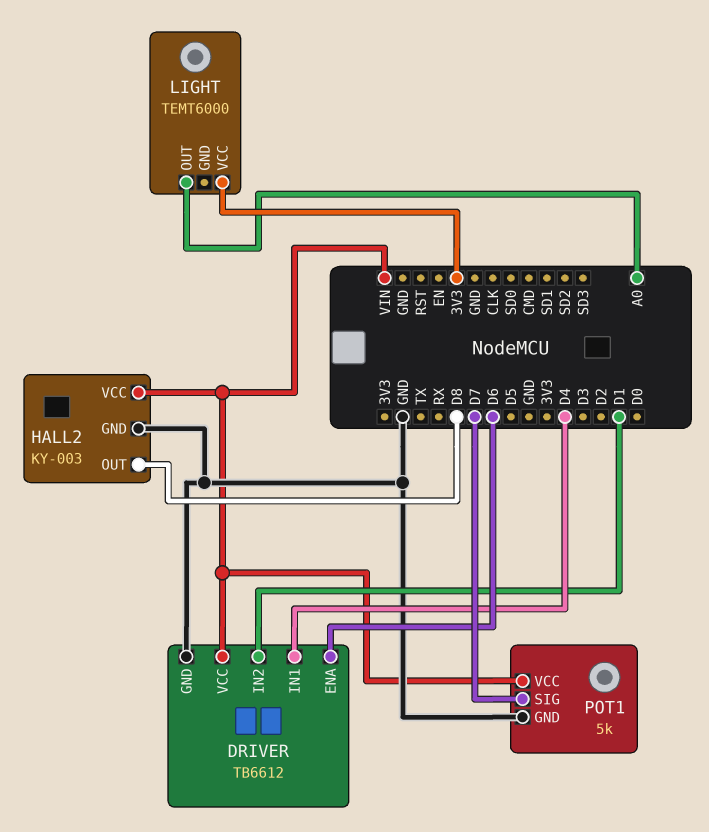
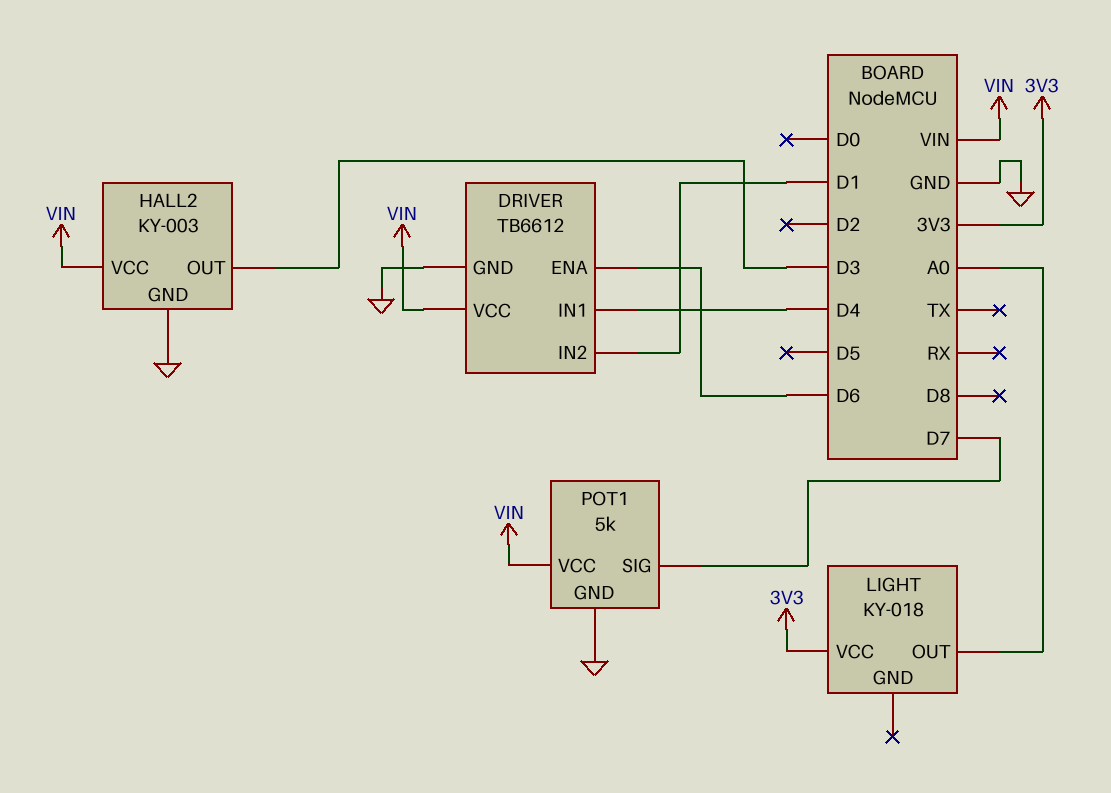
HALL2 pin OUT: D8 -> D3
LIGHT: TEMT6000 -> KY-018

